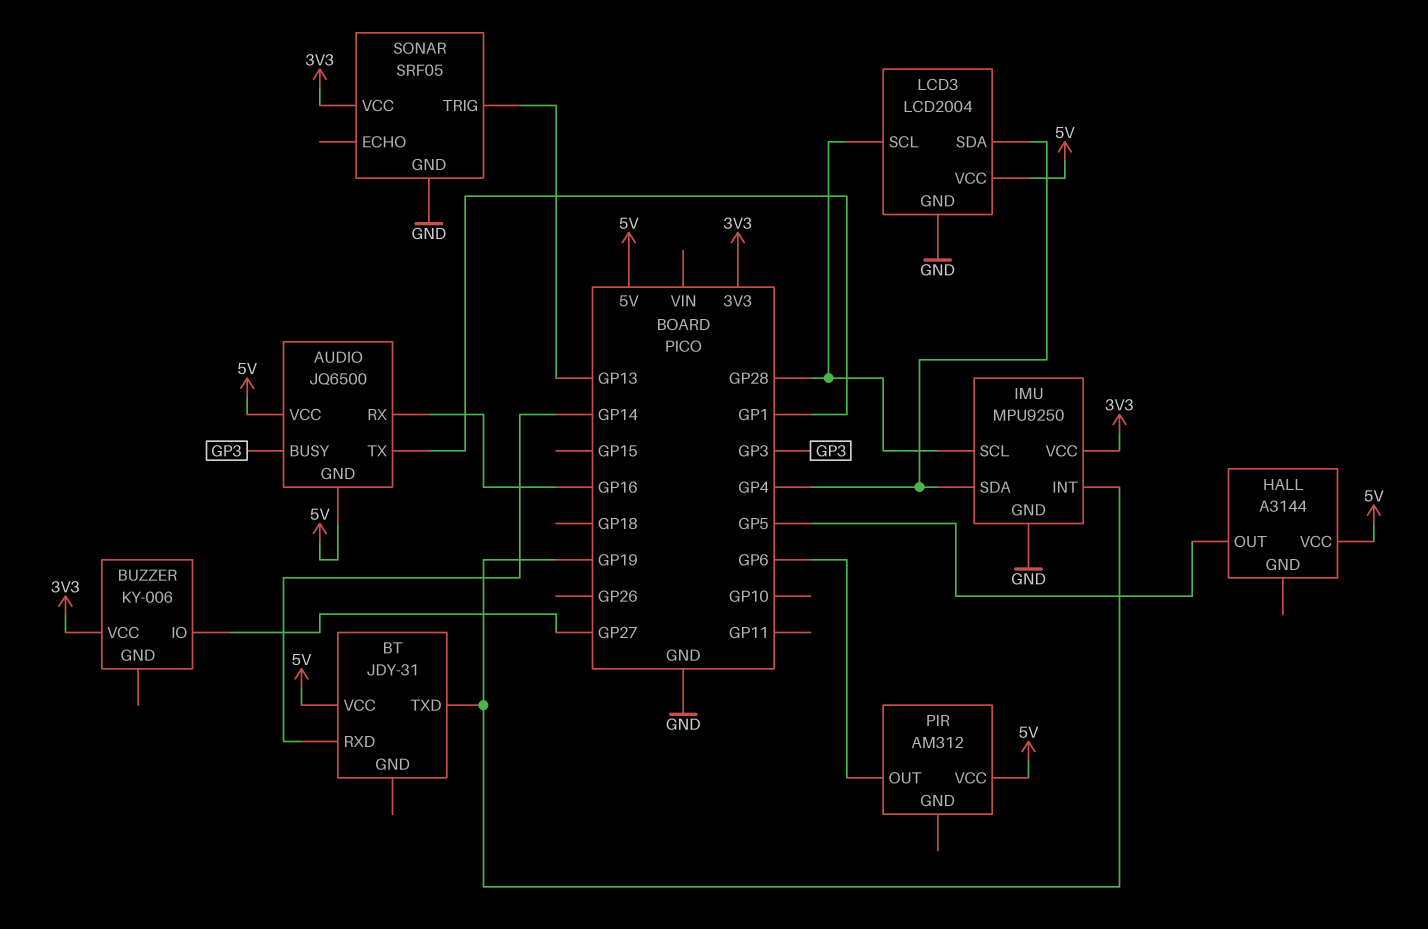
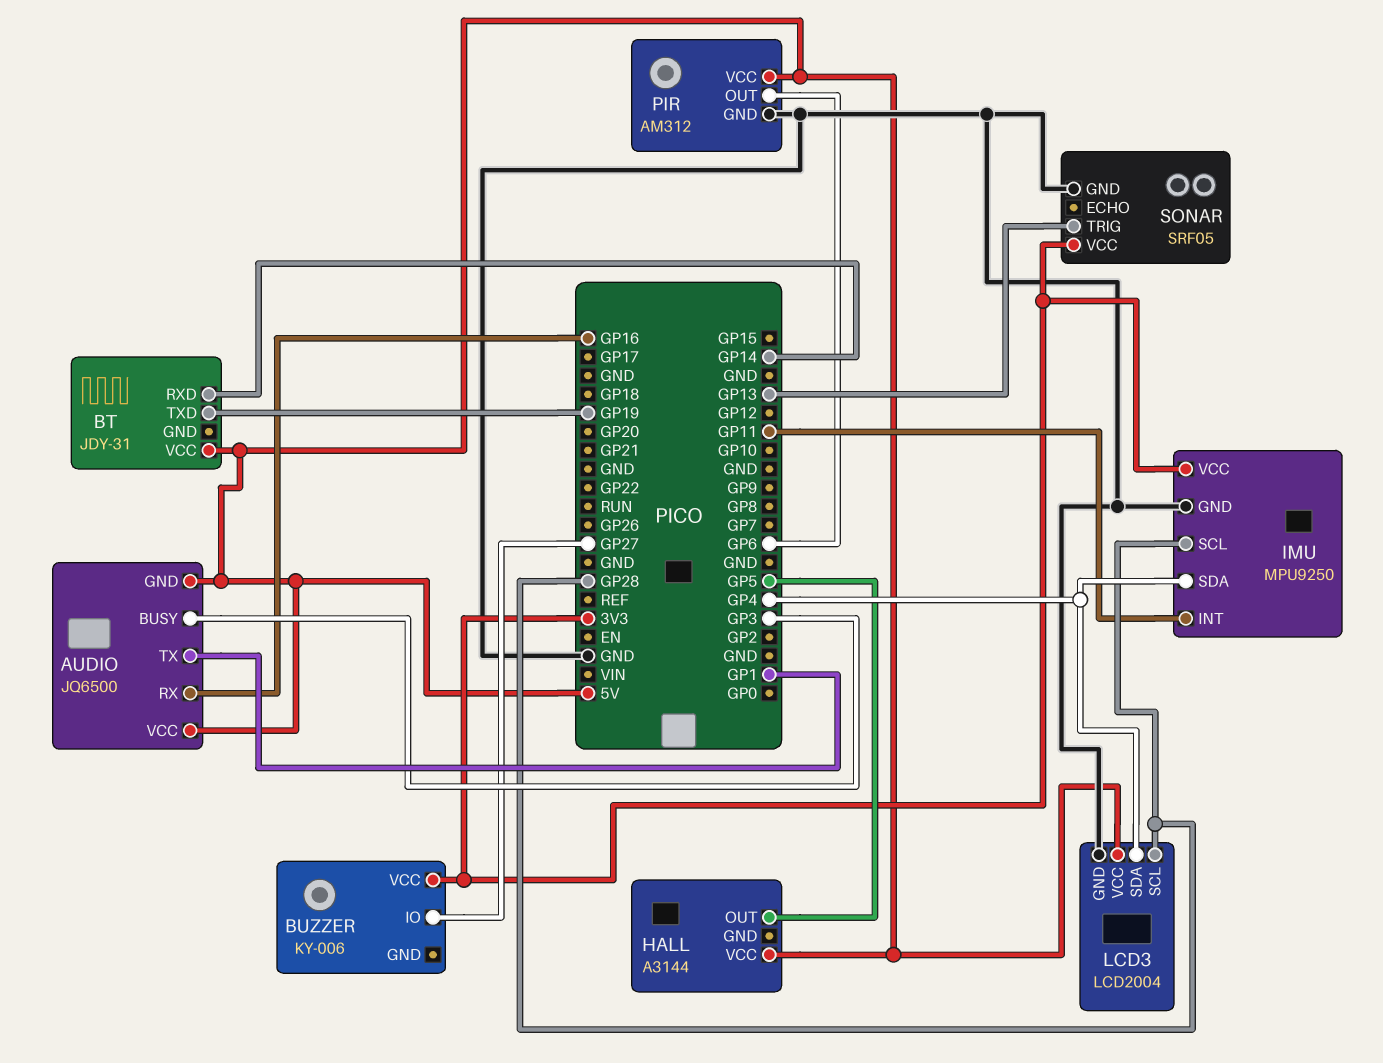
IMU pin INT: GP19 -> GP11
PIR pin GND: none -> GND

